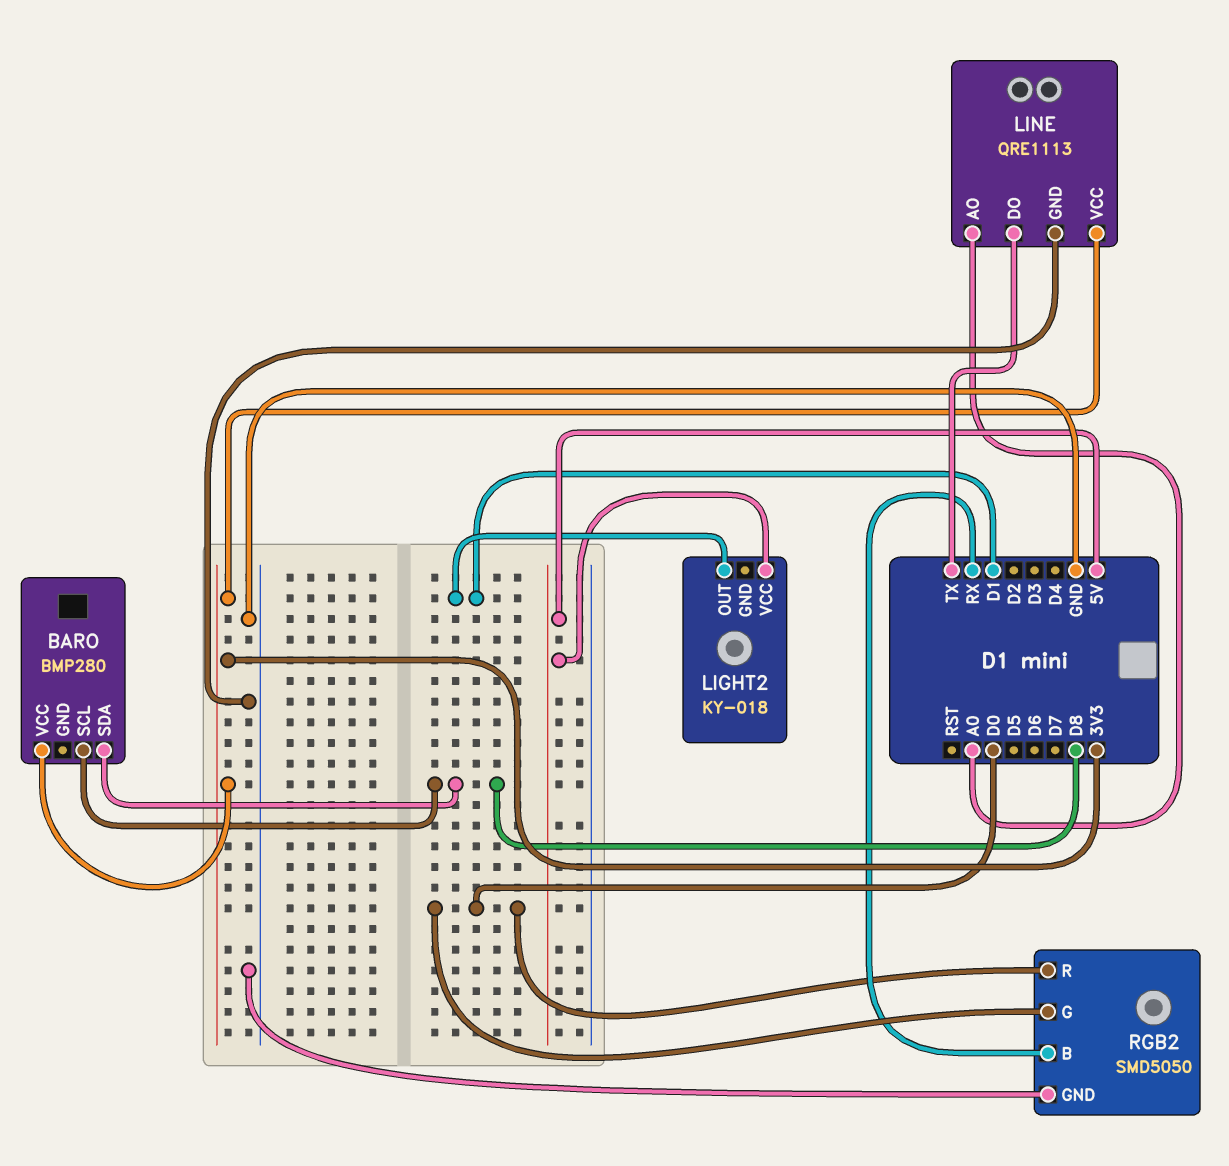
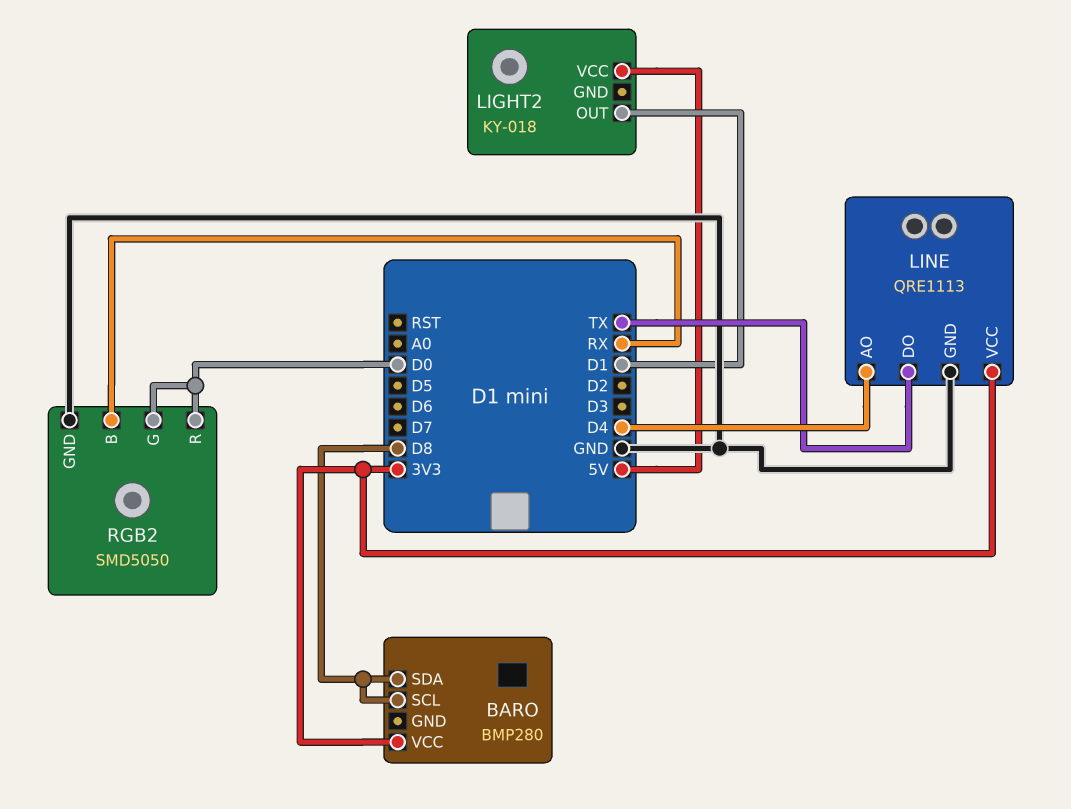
LINE pin AO: A0 -> D4

